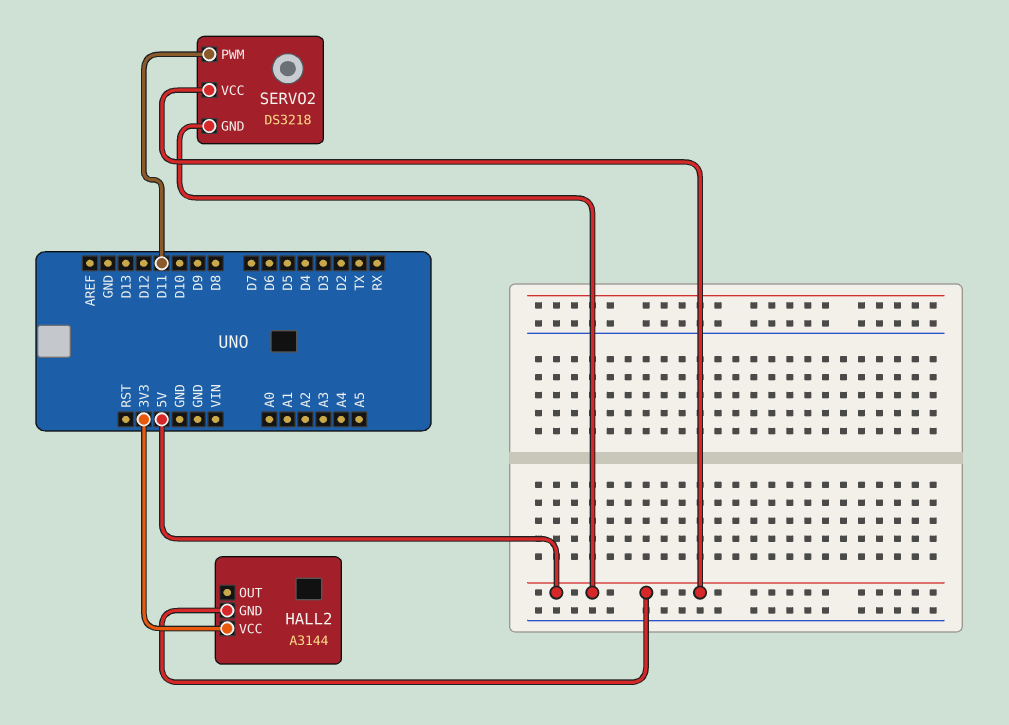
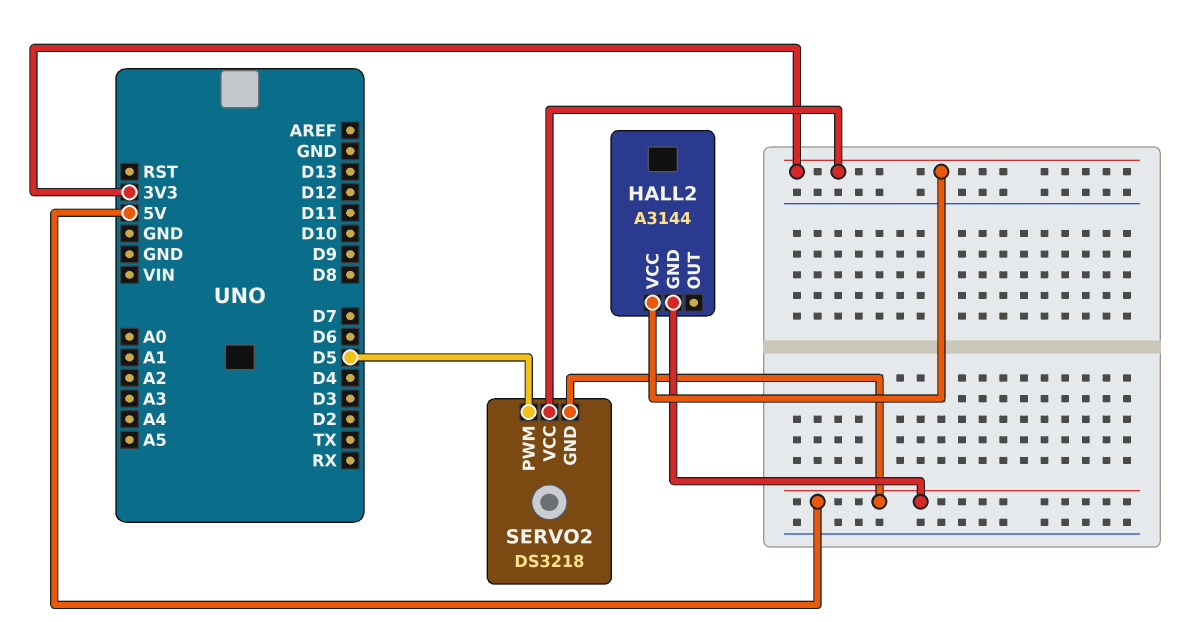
SERVO2 pin PWM: D11 -> D5
SERVO2 pin VCC: 5V -> 3V3

